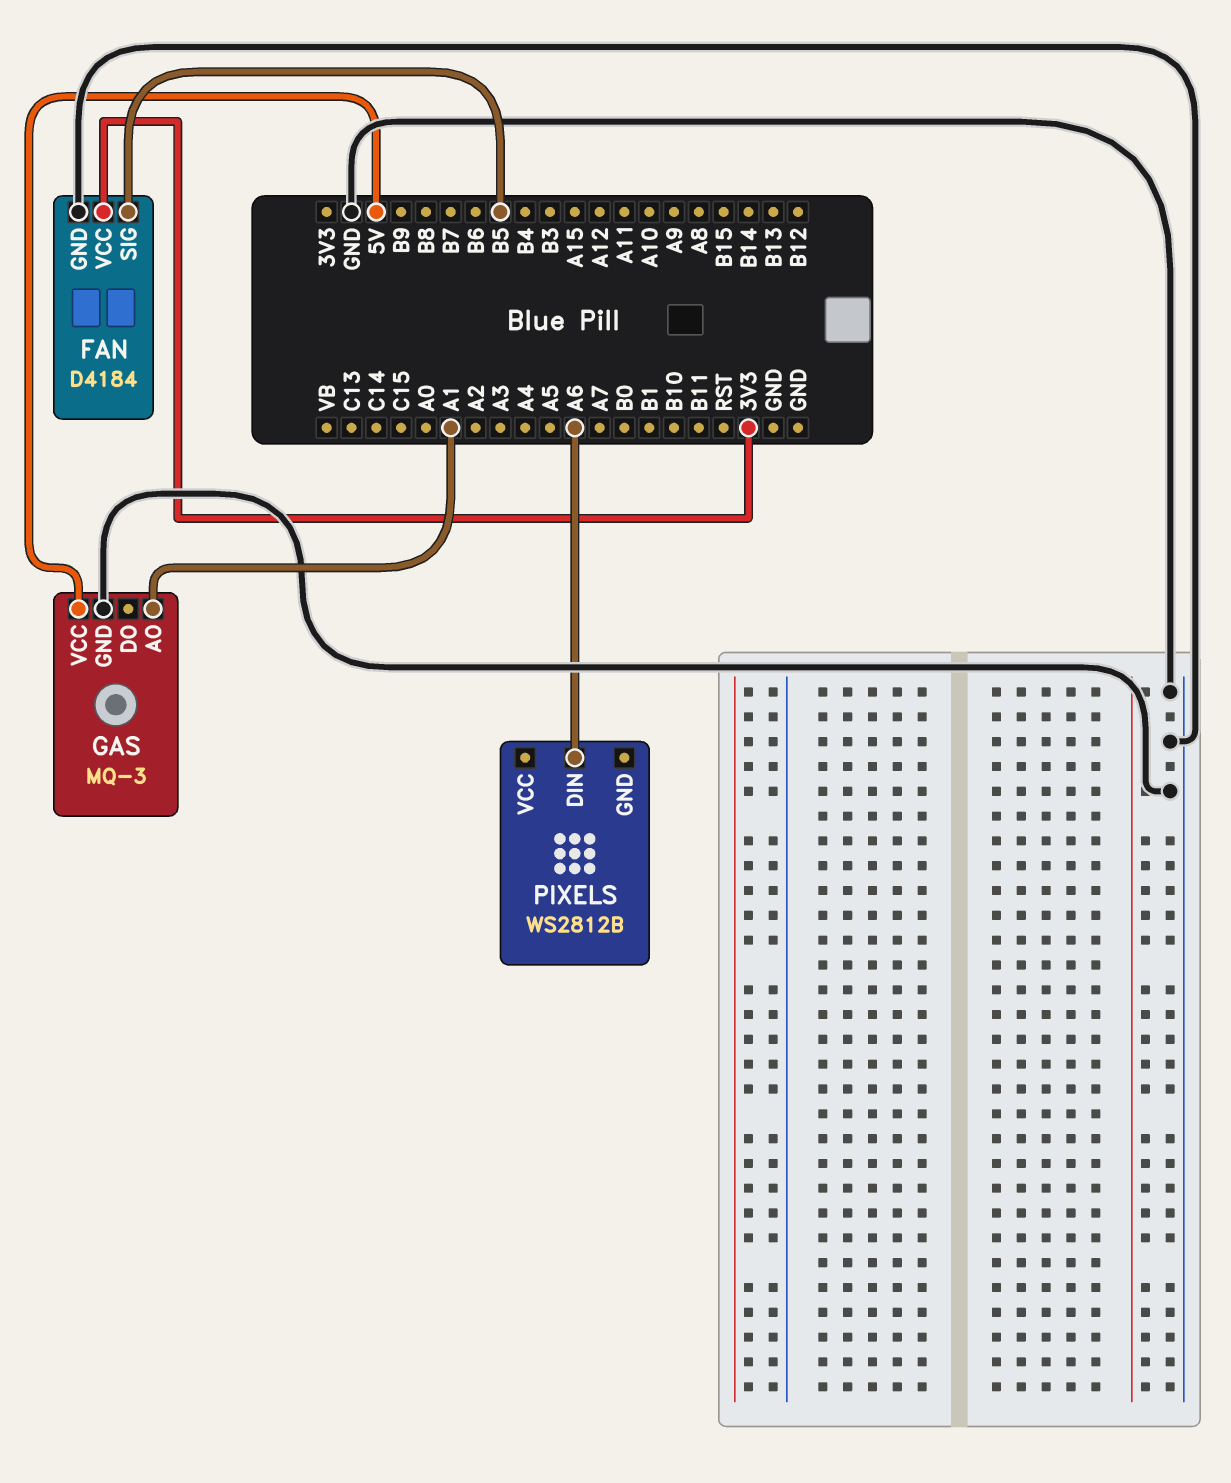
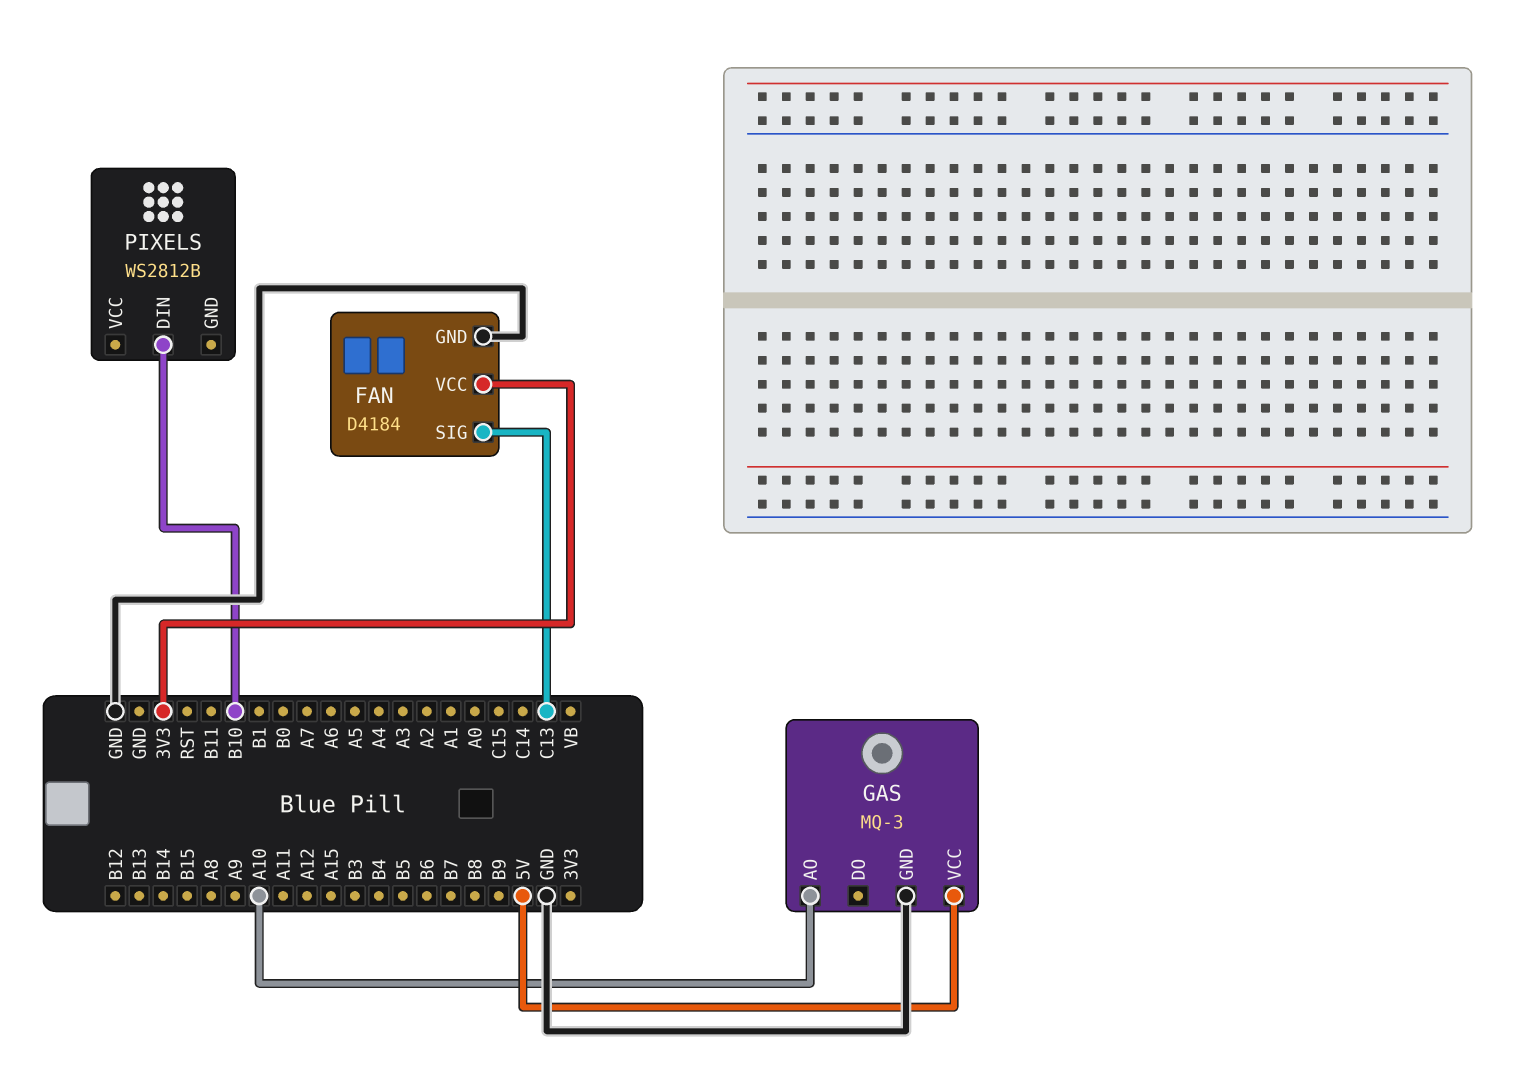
FAN pin SIG: B5 -> C13
GAS pin AO: A1 -> A10
PIXELS pin DIN: A6 -> B10

